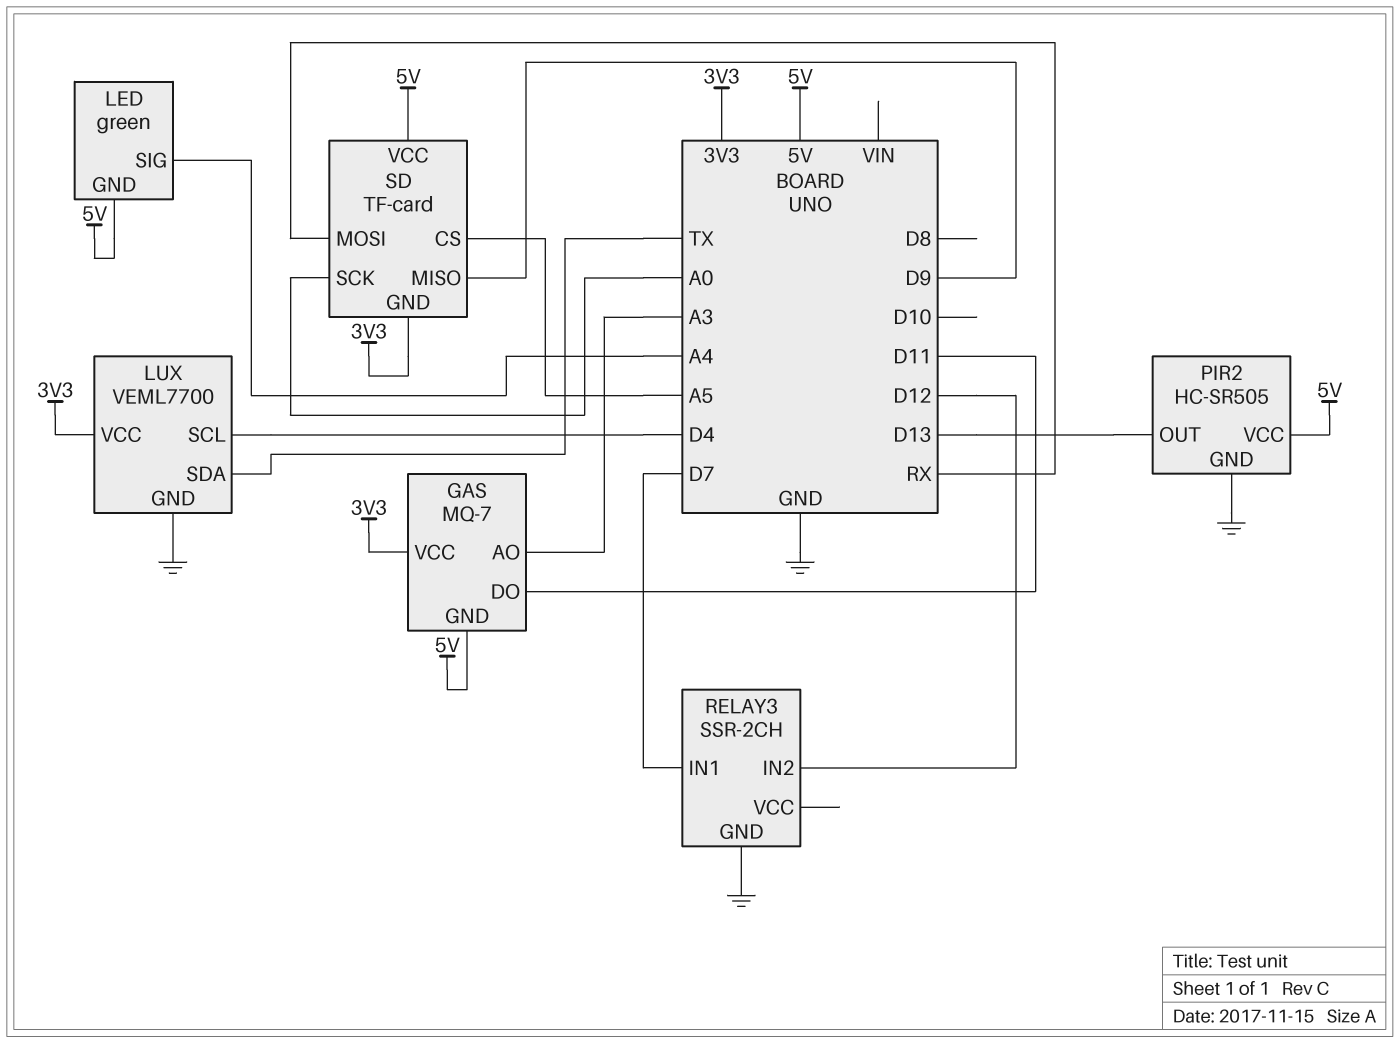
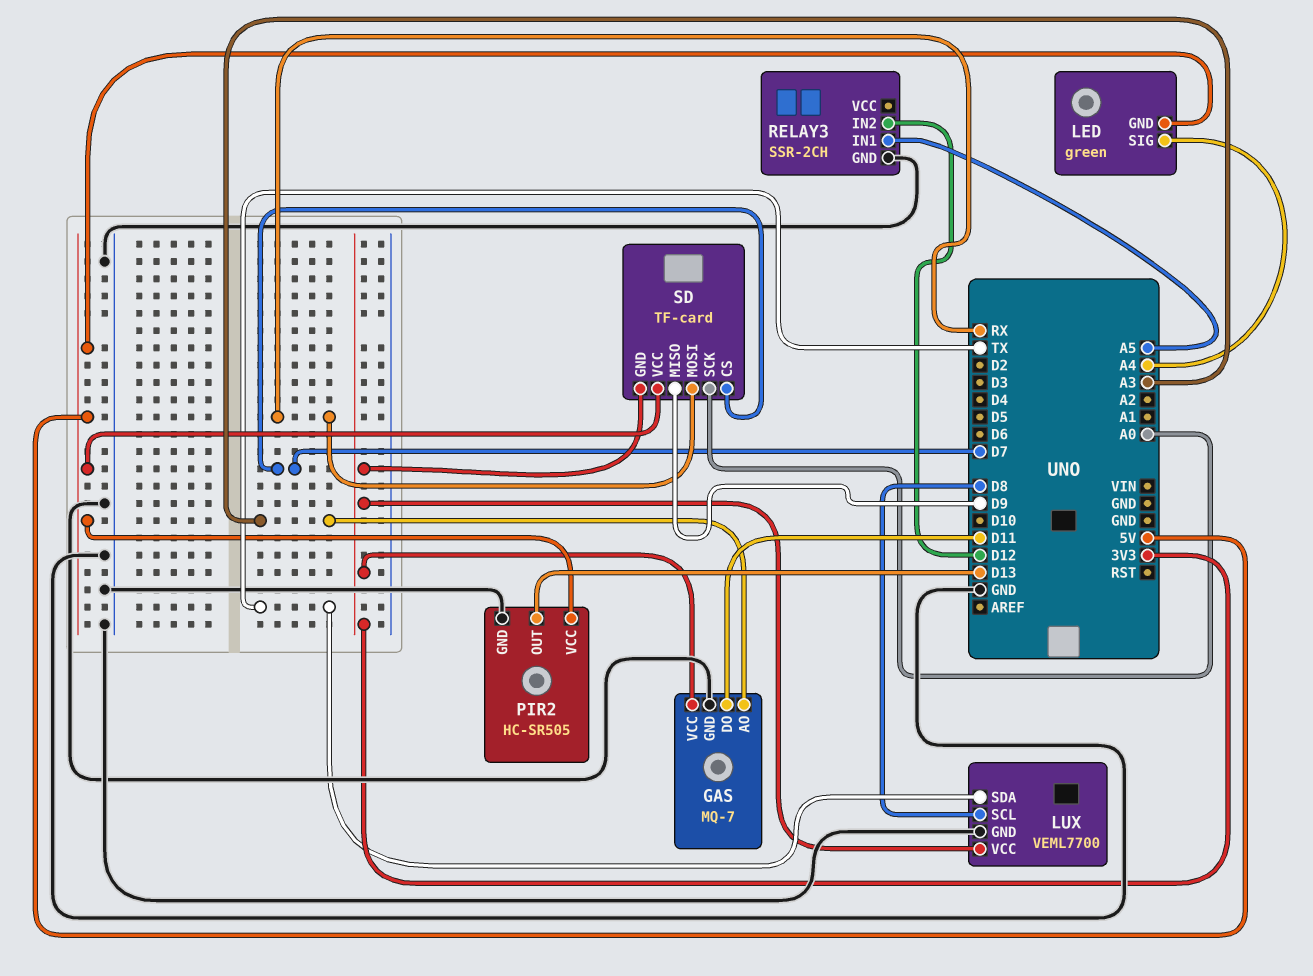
GAS pin GND: 5V -> GND
LUX pin SCL: D4 -> D8
RELAY3 pin IN1: D7 -> A5
SD pin CS: A5 -> D7

